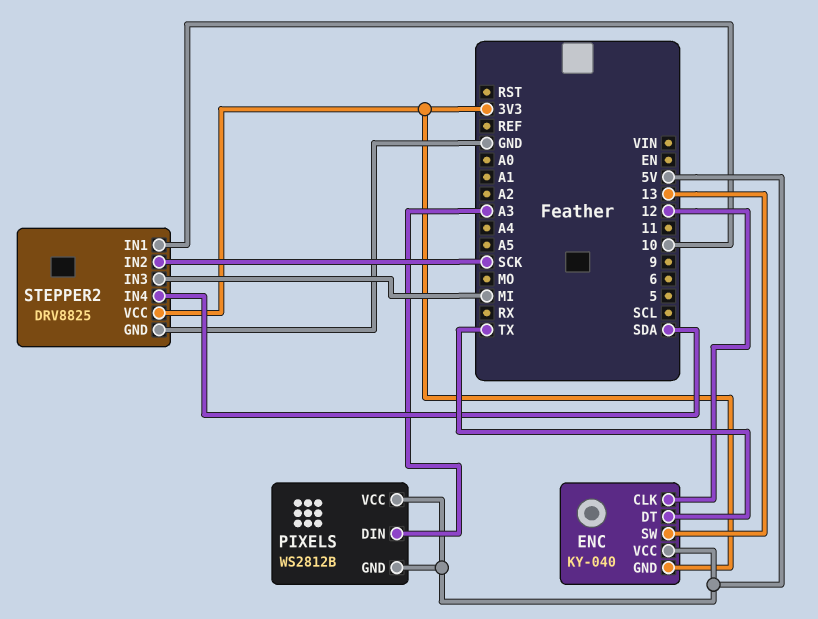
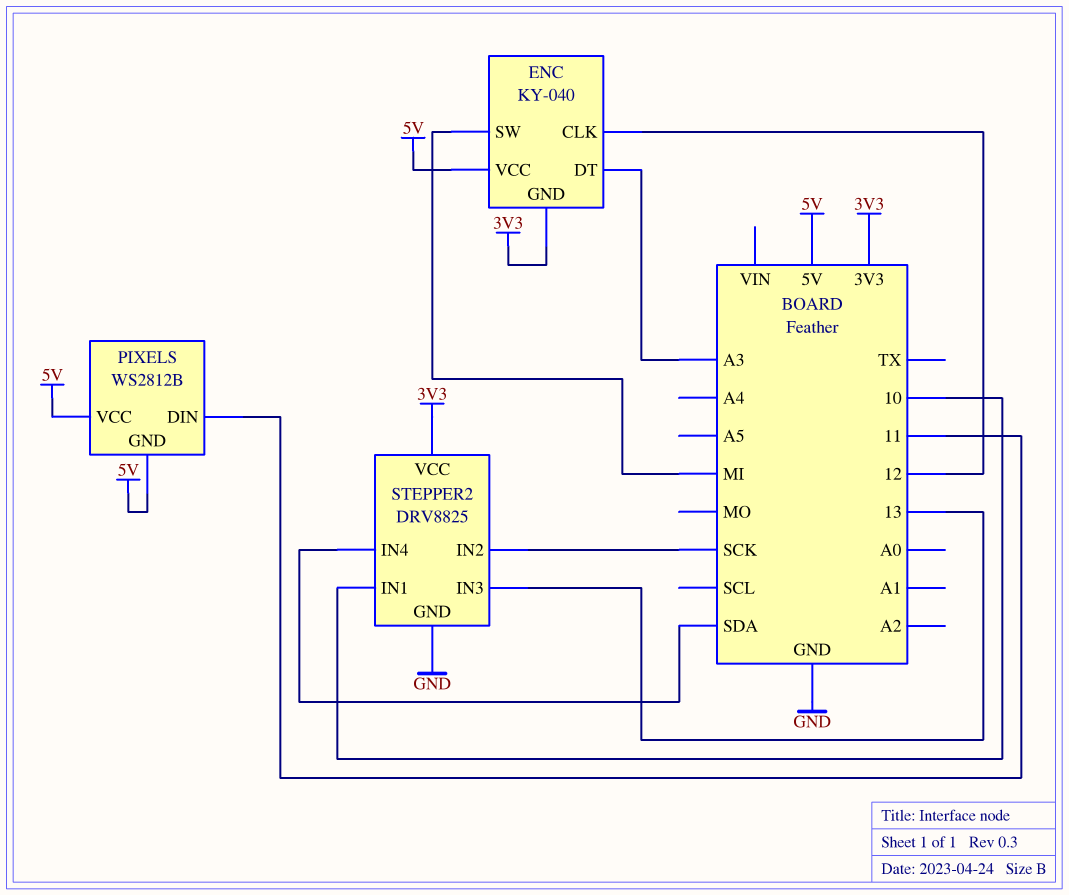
ENC pin DT: TX -> A3
ENC pin SW: 13 -> MI
PIXELS pin DIN: A3 -> 11
STEPPER2 pin IN3: MI -> 13

